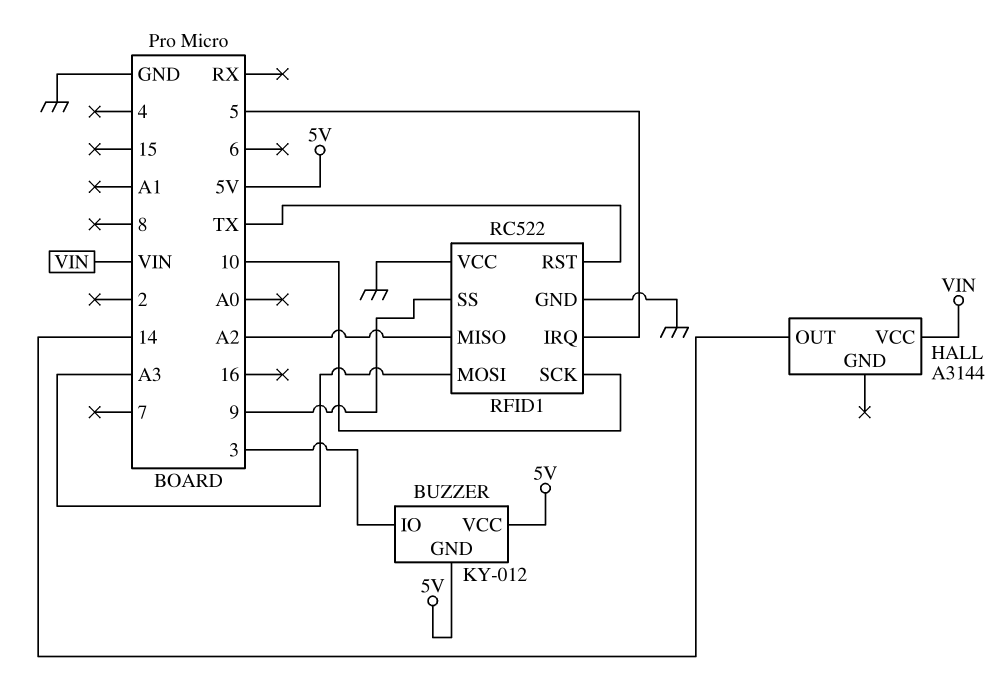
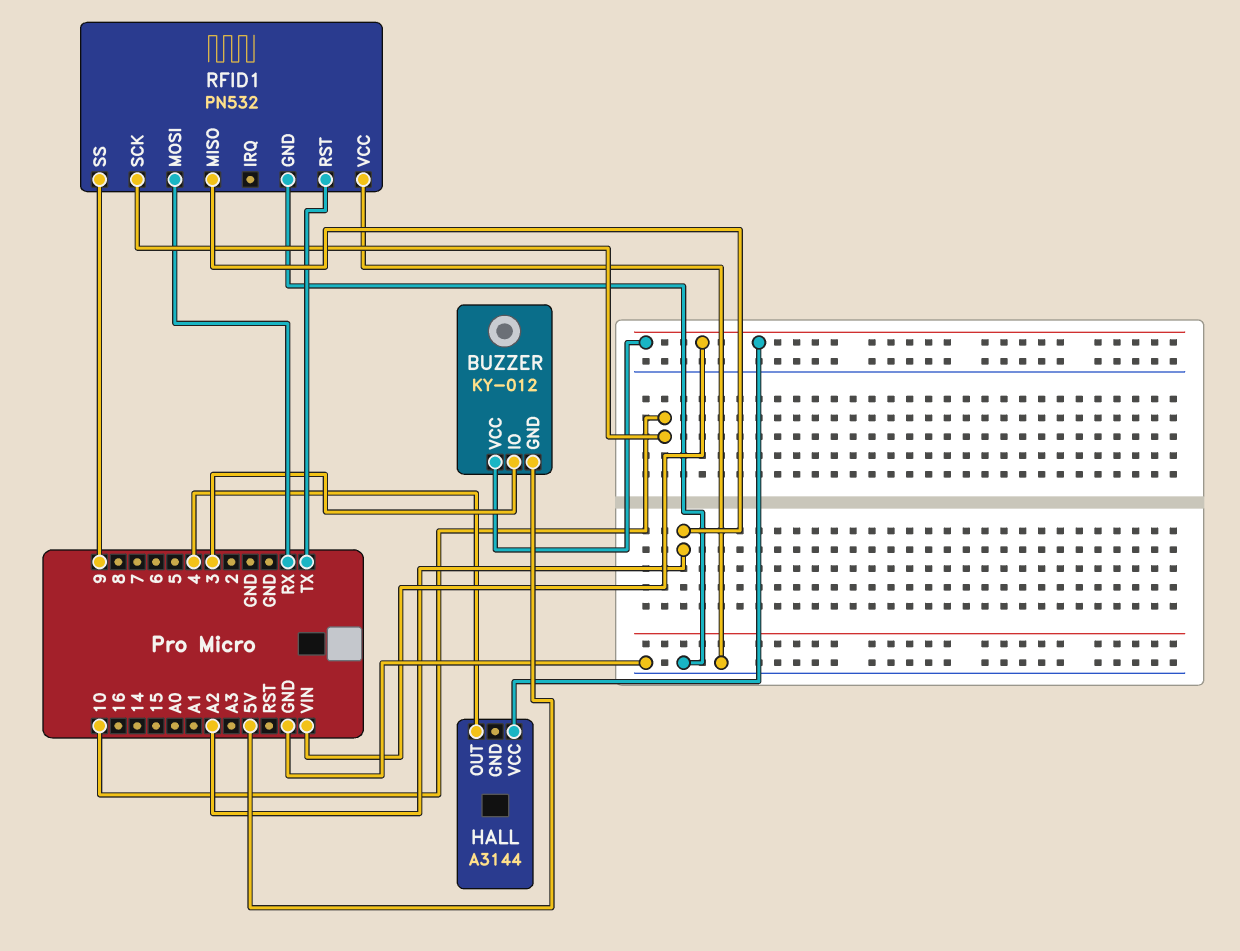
BUZZER pin VCC: 5V -> VIN
HALL pin OUT: 14 -> 4
RFID1: RC522 -> PN532
RFID1 pin IRQ: 5 -> none
RFID1 pin MOSI: A3 -> RX

